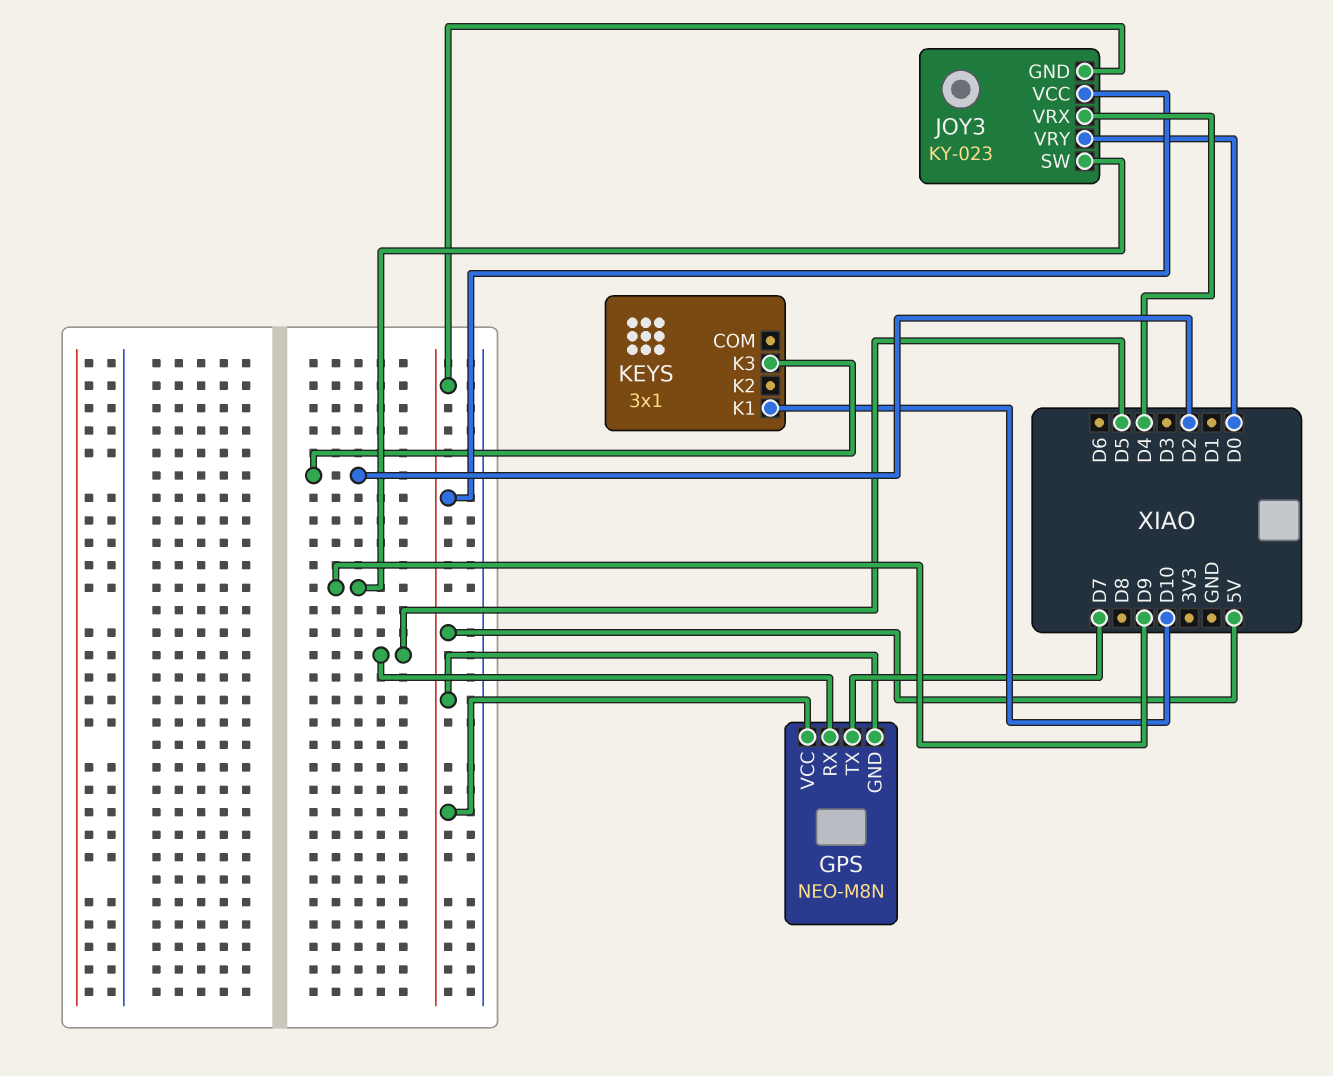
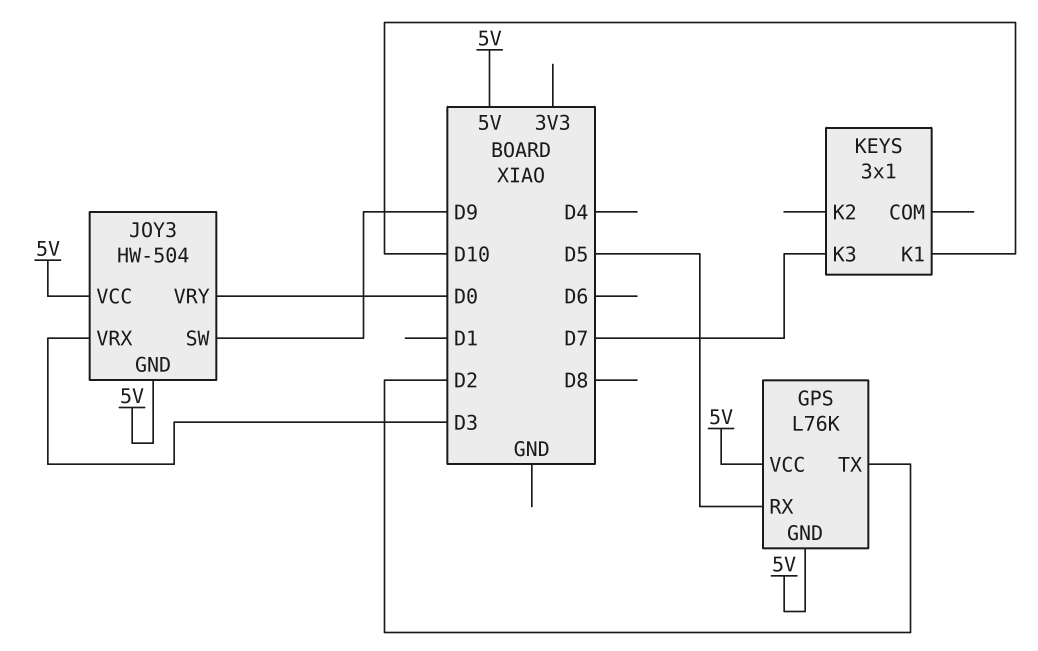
GPS: NEO-M8N -> L76K
GPS pin TX: D7 -> D2
JOY3: KY-023 -> HW-504
JOY3 pin VRX: D4 -> D3
KEYS pin K3: D2 -> D7

